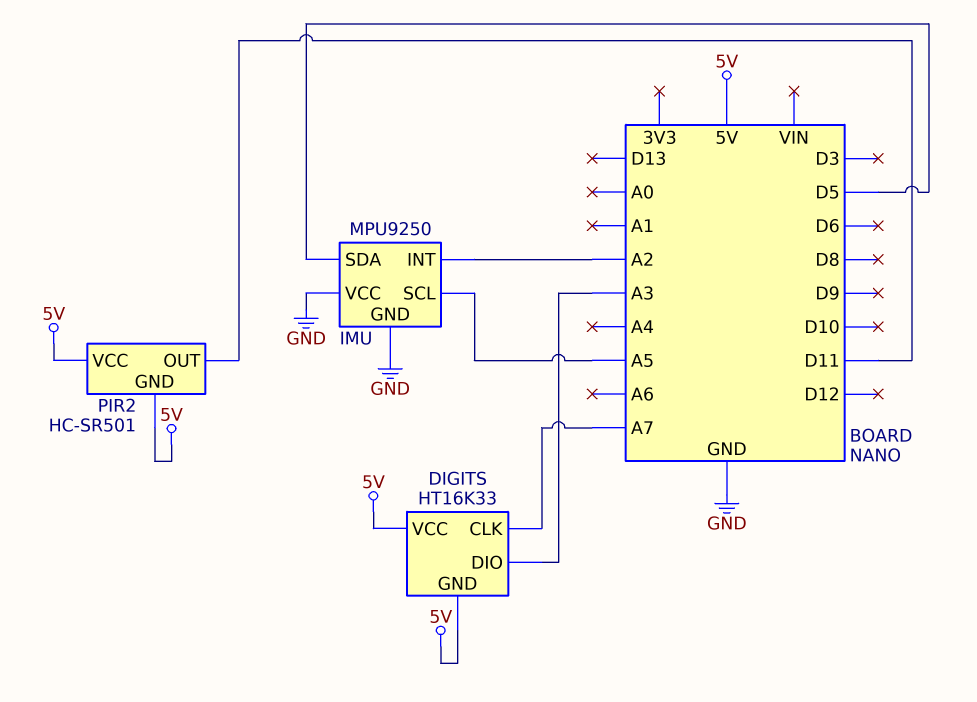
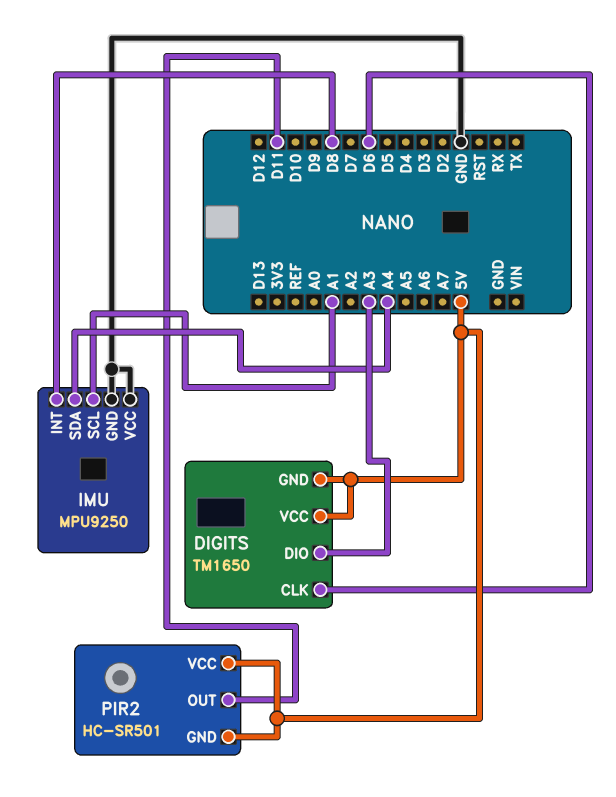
DIGITS: HT16K33 -> TM1650
DIGITS pin CLK: A7 -> D6
IMU pin INT: A2 -> D8
IMU pin SCL: A5 -> A1
IMU pin SDA: D5 -> A4

